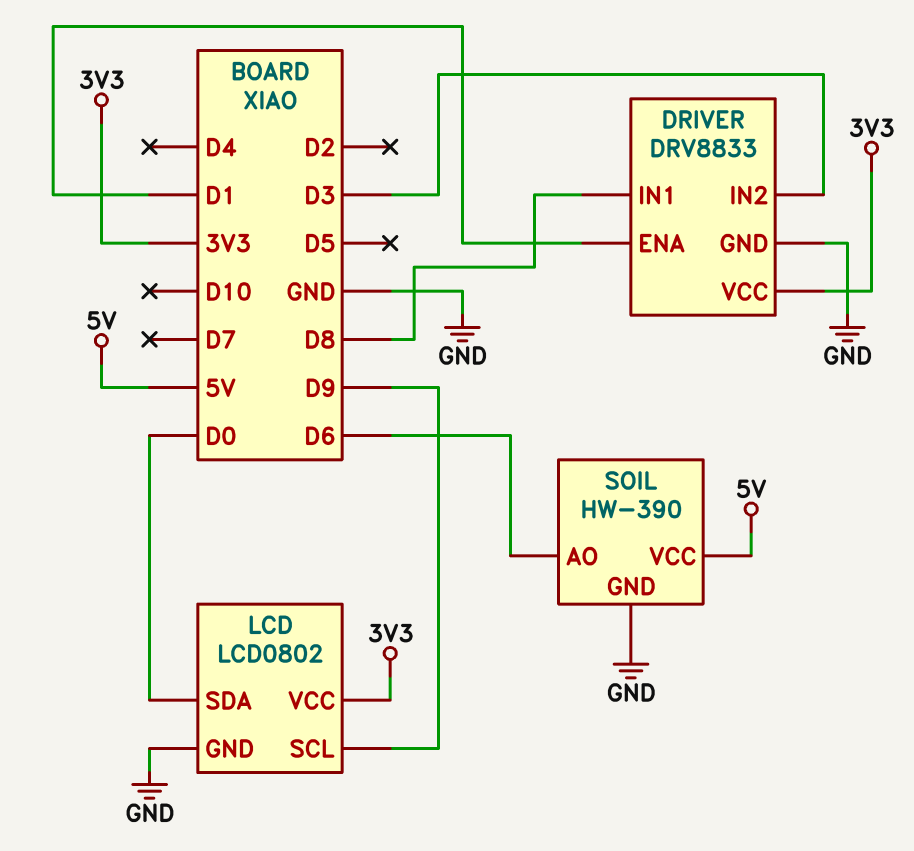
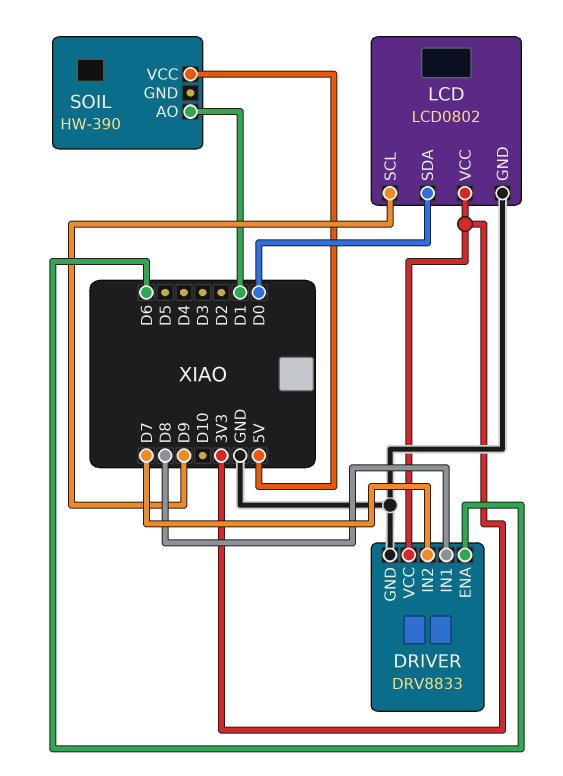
DRIVER pin ENA: D1 -> D6
DRIVER pin IN2: D3 -> D7
SOIL pin AO: D6 -> D1
SOIL pin GND: GND -> none

